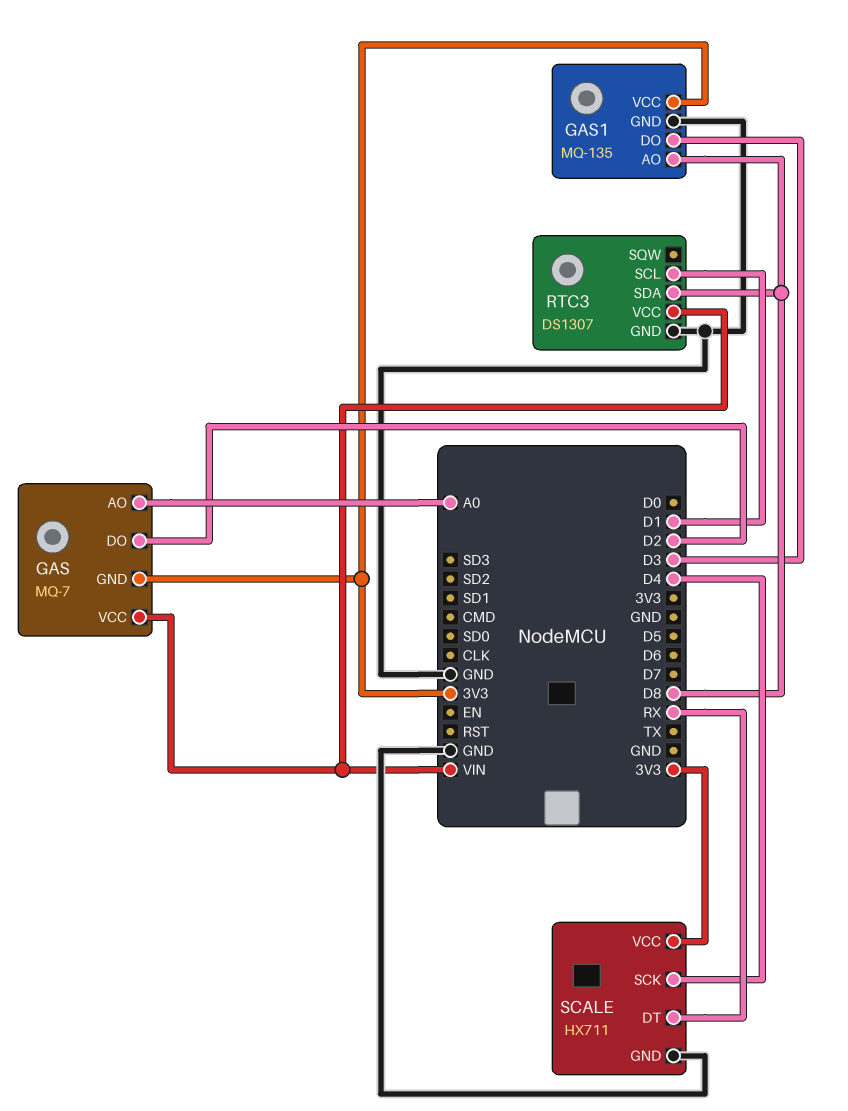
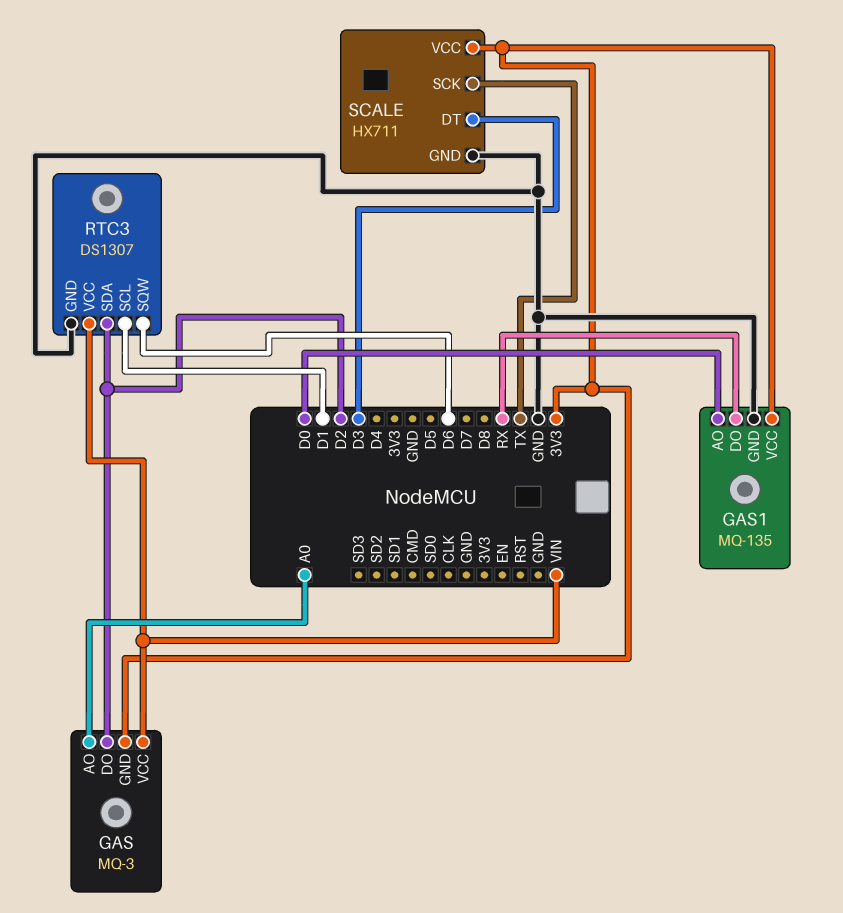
GAS: MQ-7 -> MQ-3
GAS1 pin AO: D8 -> D0
GAS1 pin DO: D3 -> RX
RTC3 pin SDA: D8 -> D2
RTC3 pin SQW: none -> D6
SCALE pin DT: RX -> D3
SCALE pin SCK: D4 -> TX

